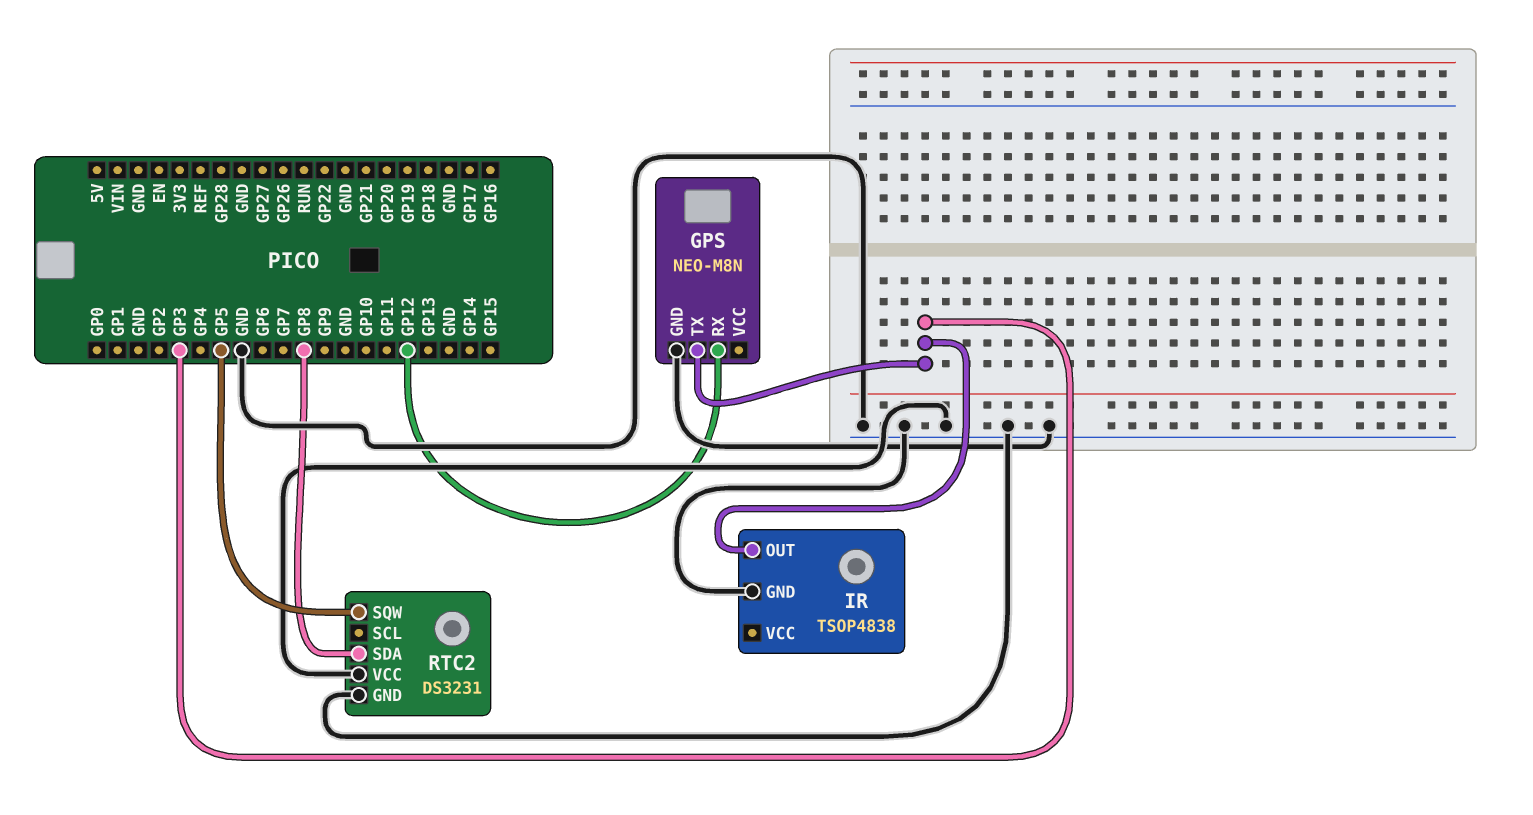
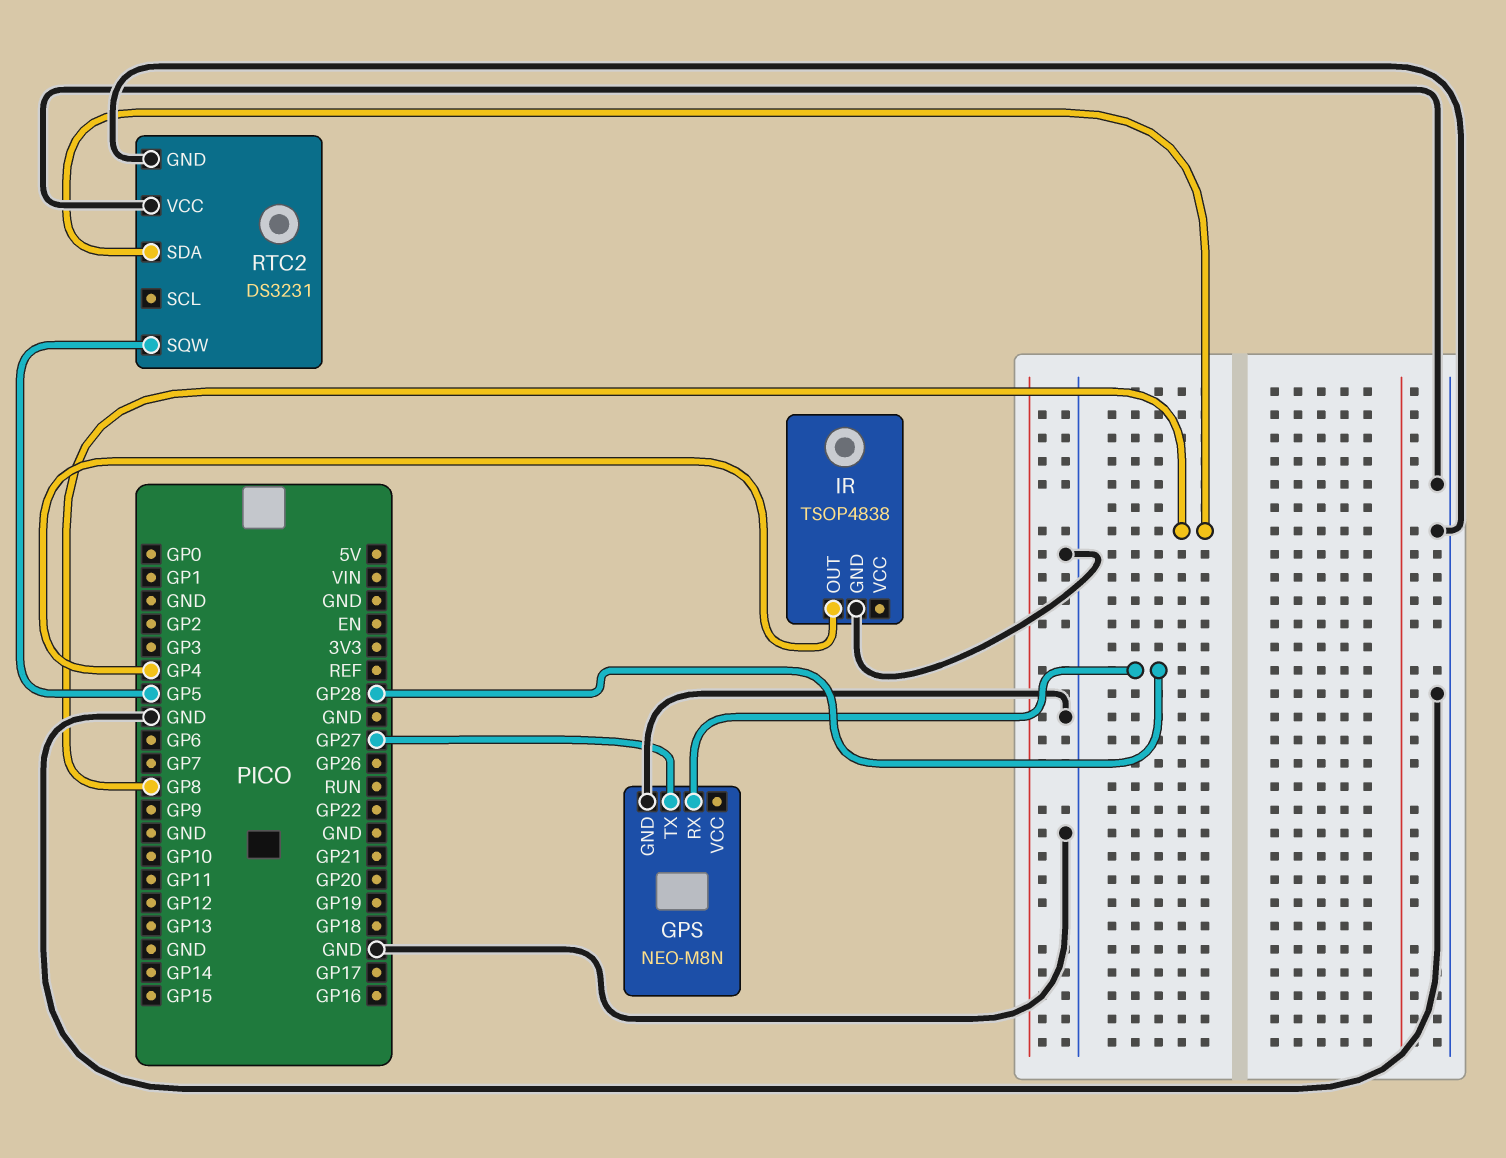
GPS pin RX: GP12 -> GP28
GPS pin TX: GP3 -> GP27
IR pin OUT: GP3 -> GP4

